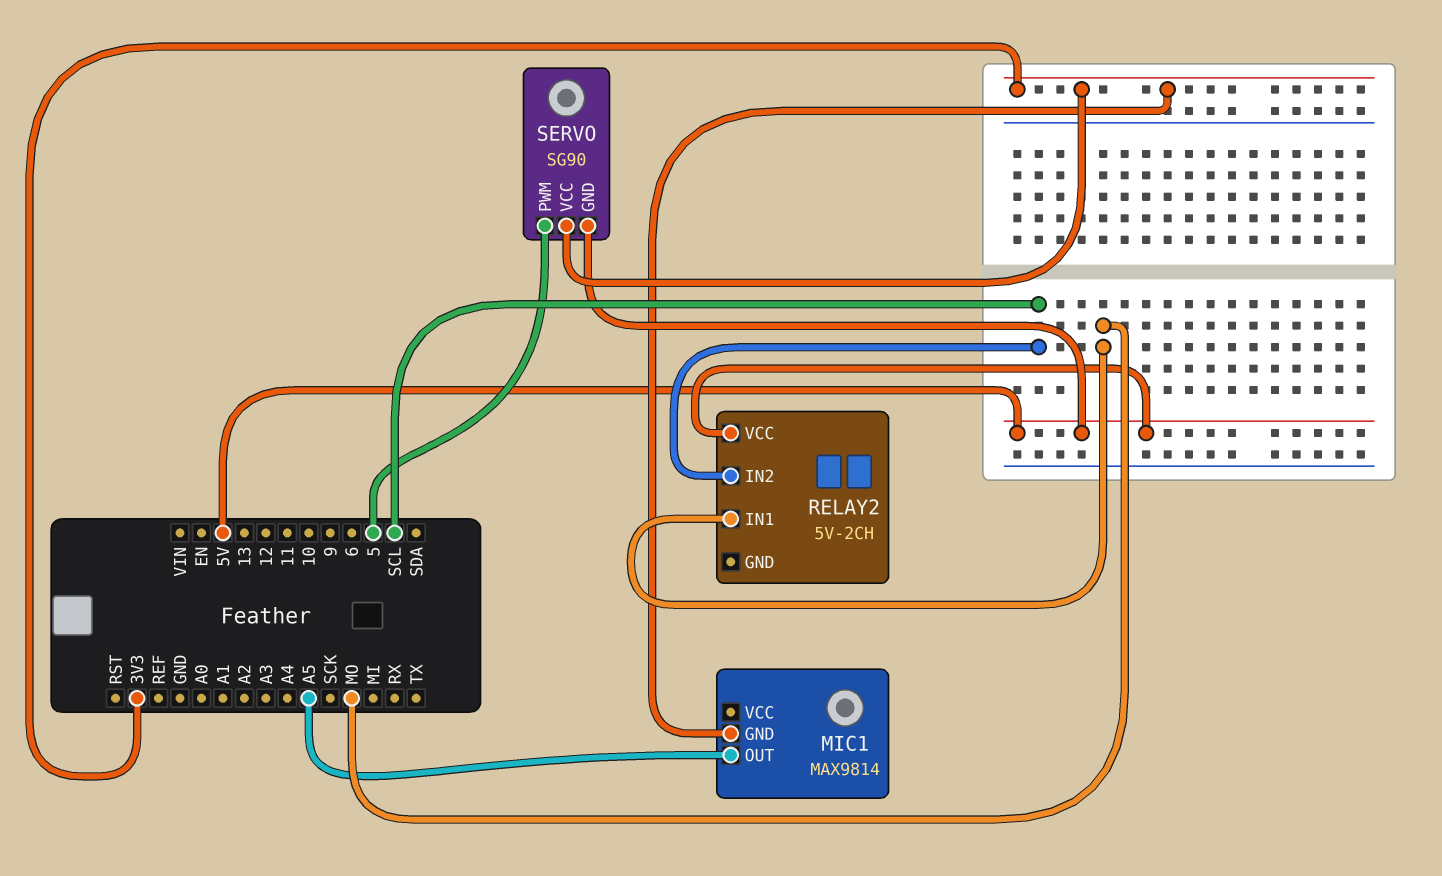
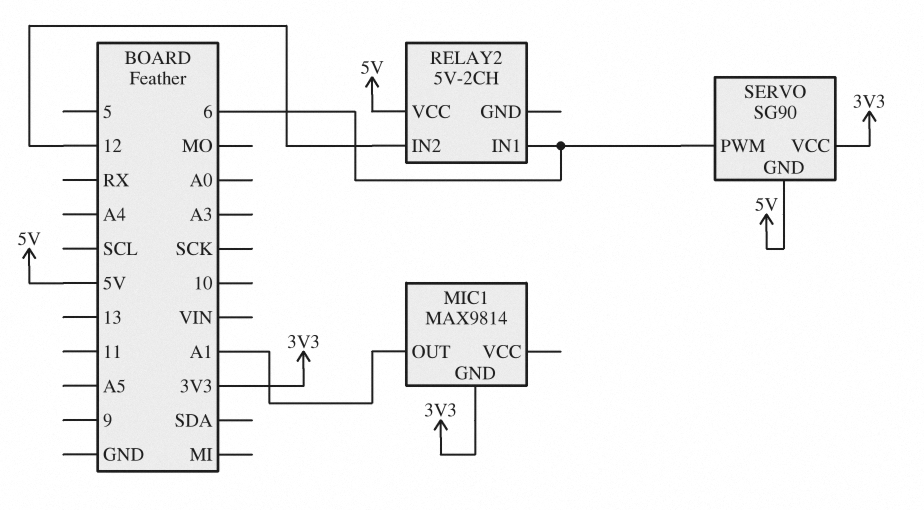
MIC1 pin OUT: A5 -> A1
RELAY2 pin IN1: MO -> 6
RELAY2 pin IN2: SCL -> 12
SERVO pin PWM: 5 -> 6

